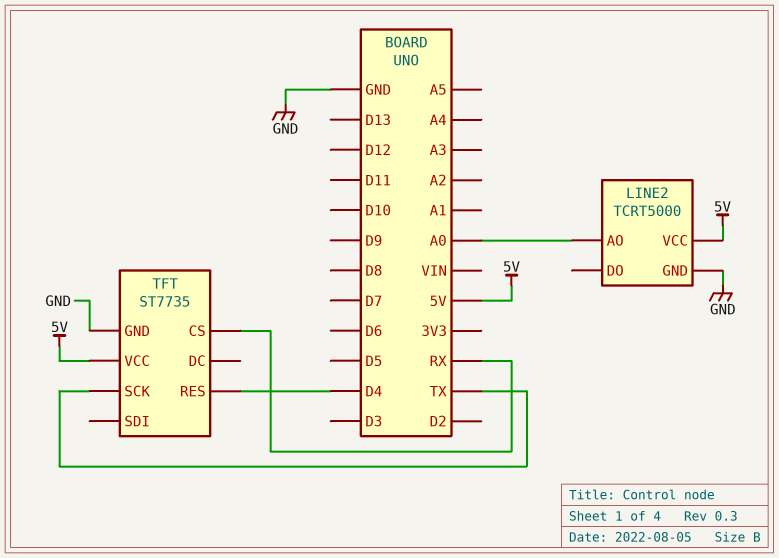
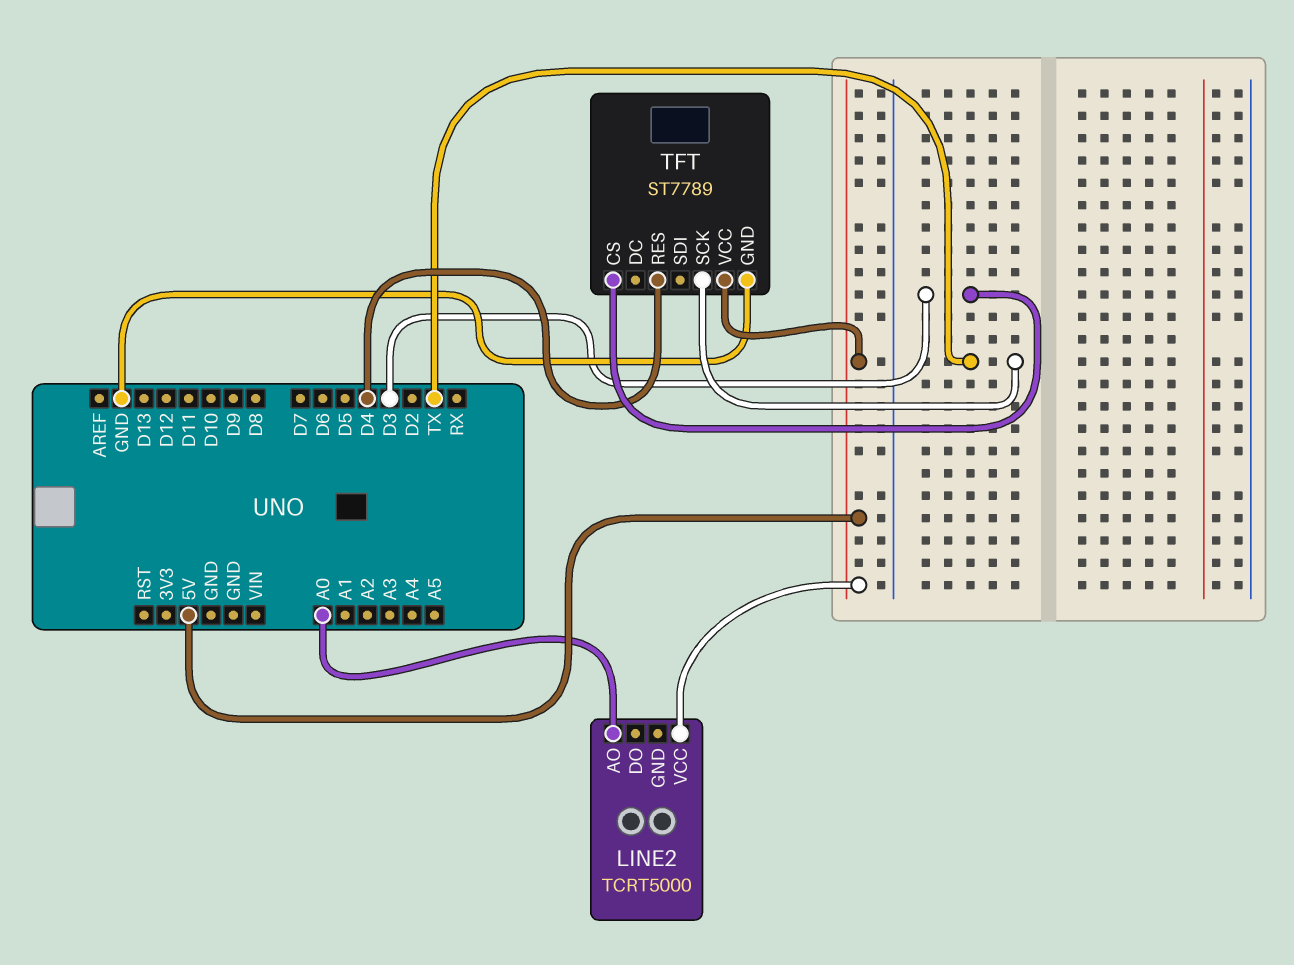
LINE2 pin GND: GND -> none
TFT: ST7735 -> ST7789
TFT pin CS: RX -> D3

